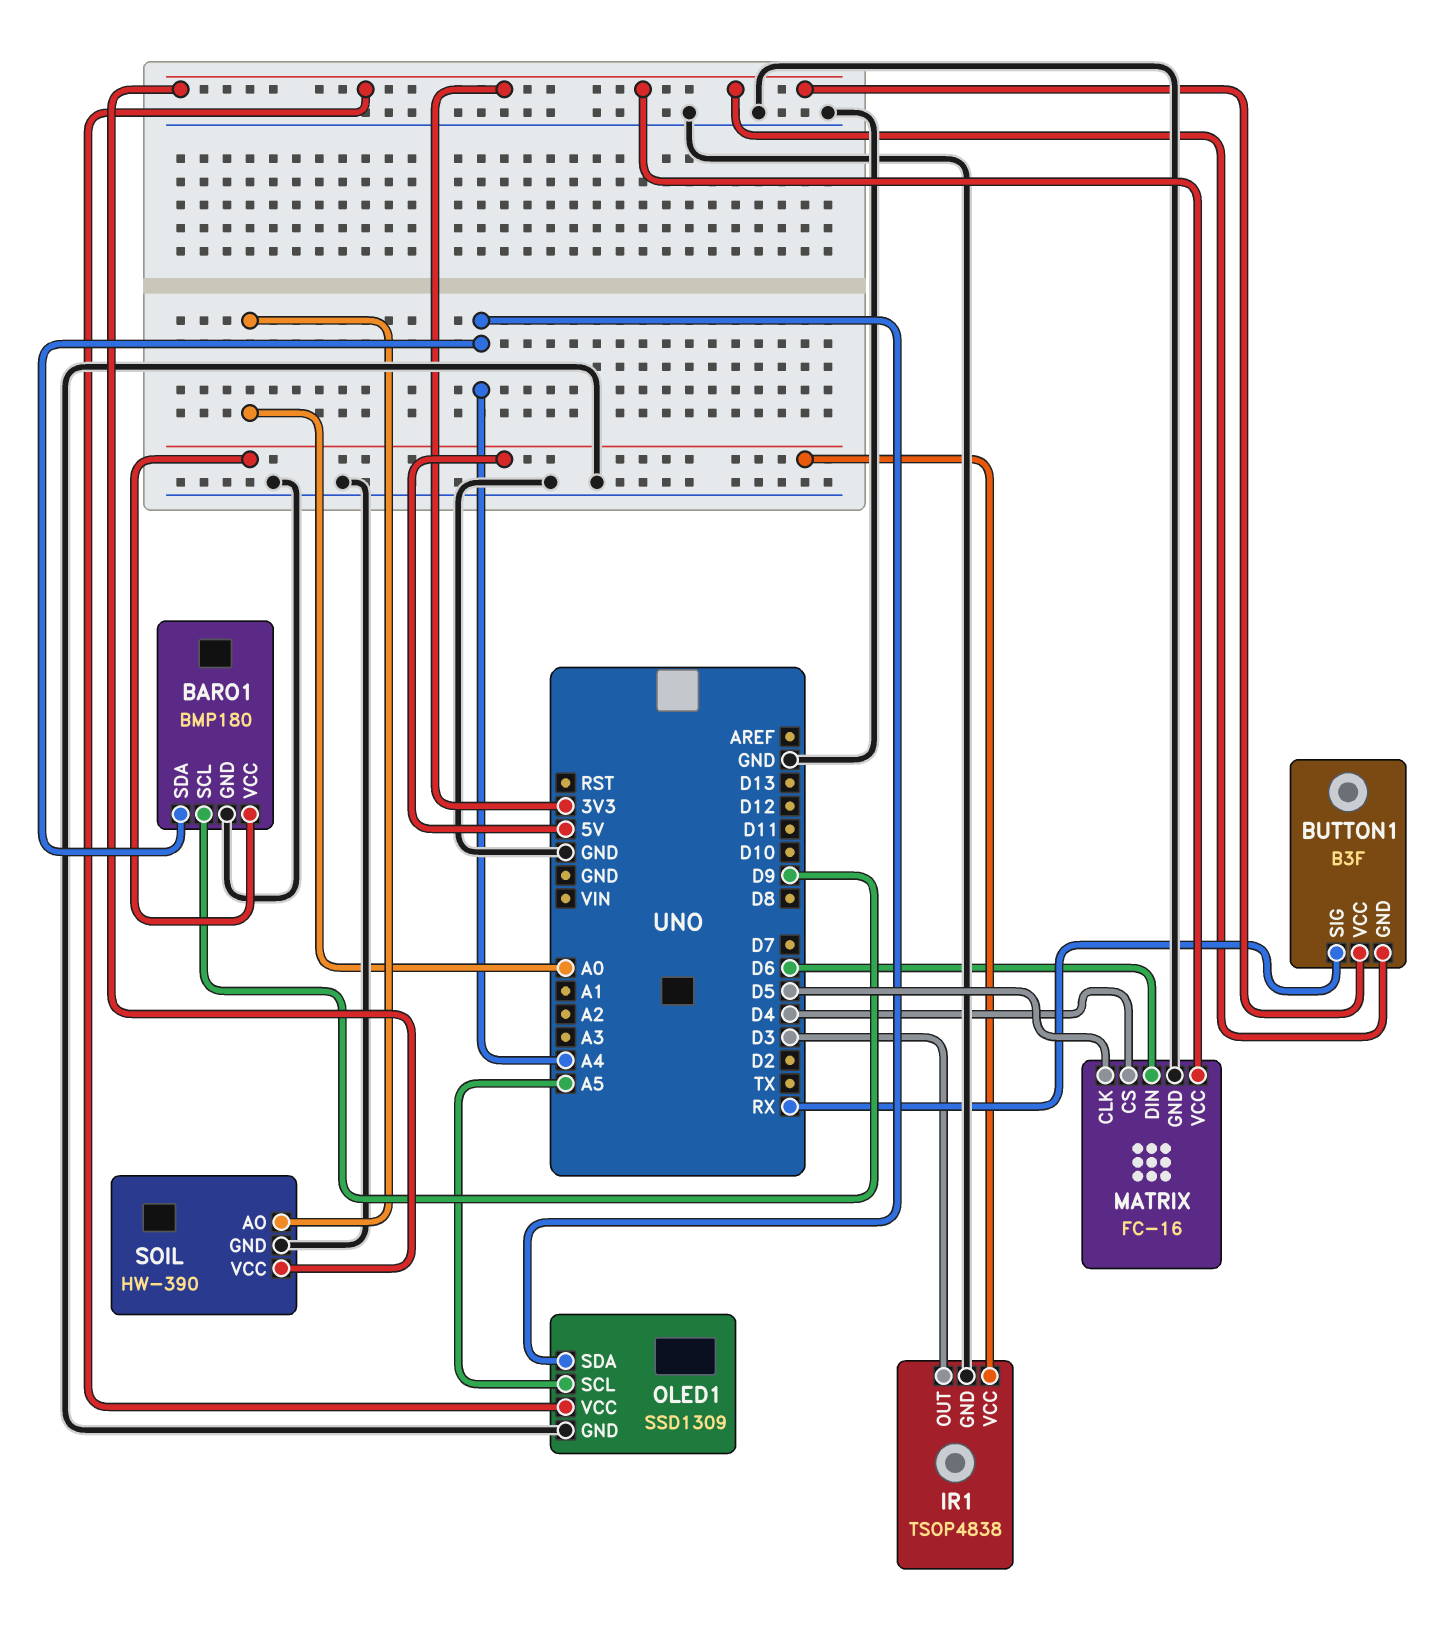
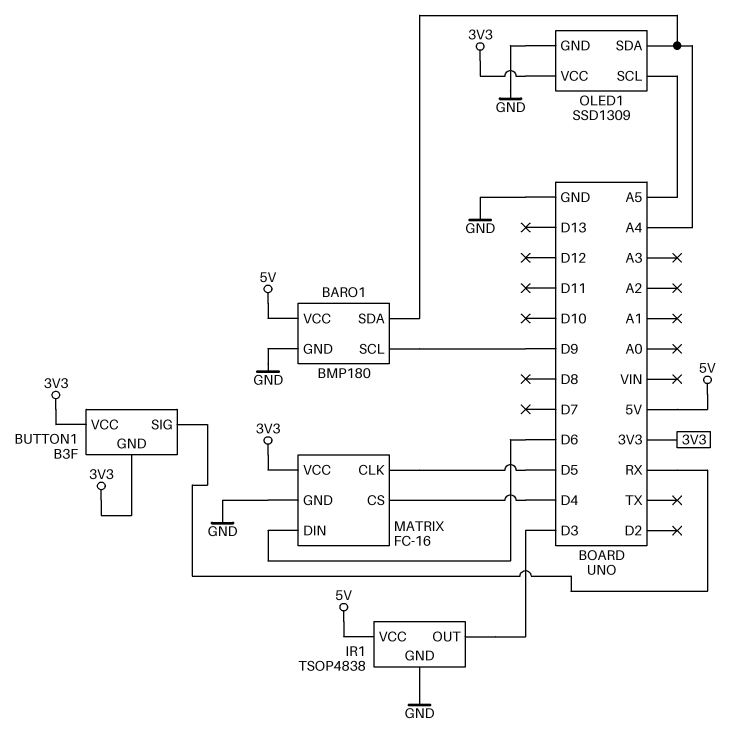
SOIL: HW-390 -> none
SOIL pin AO: A0 -> none
SOIL pin GND: GND -> none
SOIL pin VCC: 3V3 -> none

